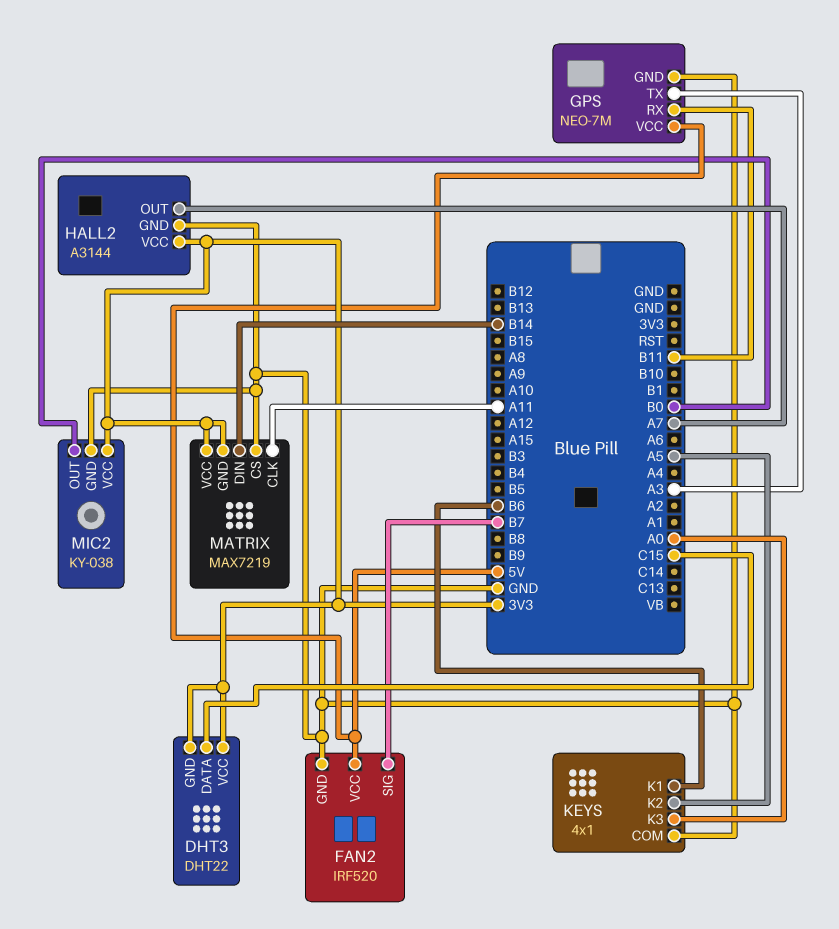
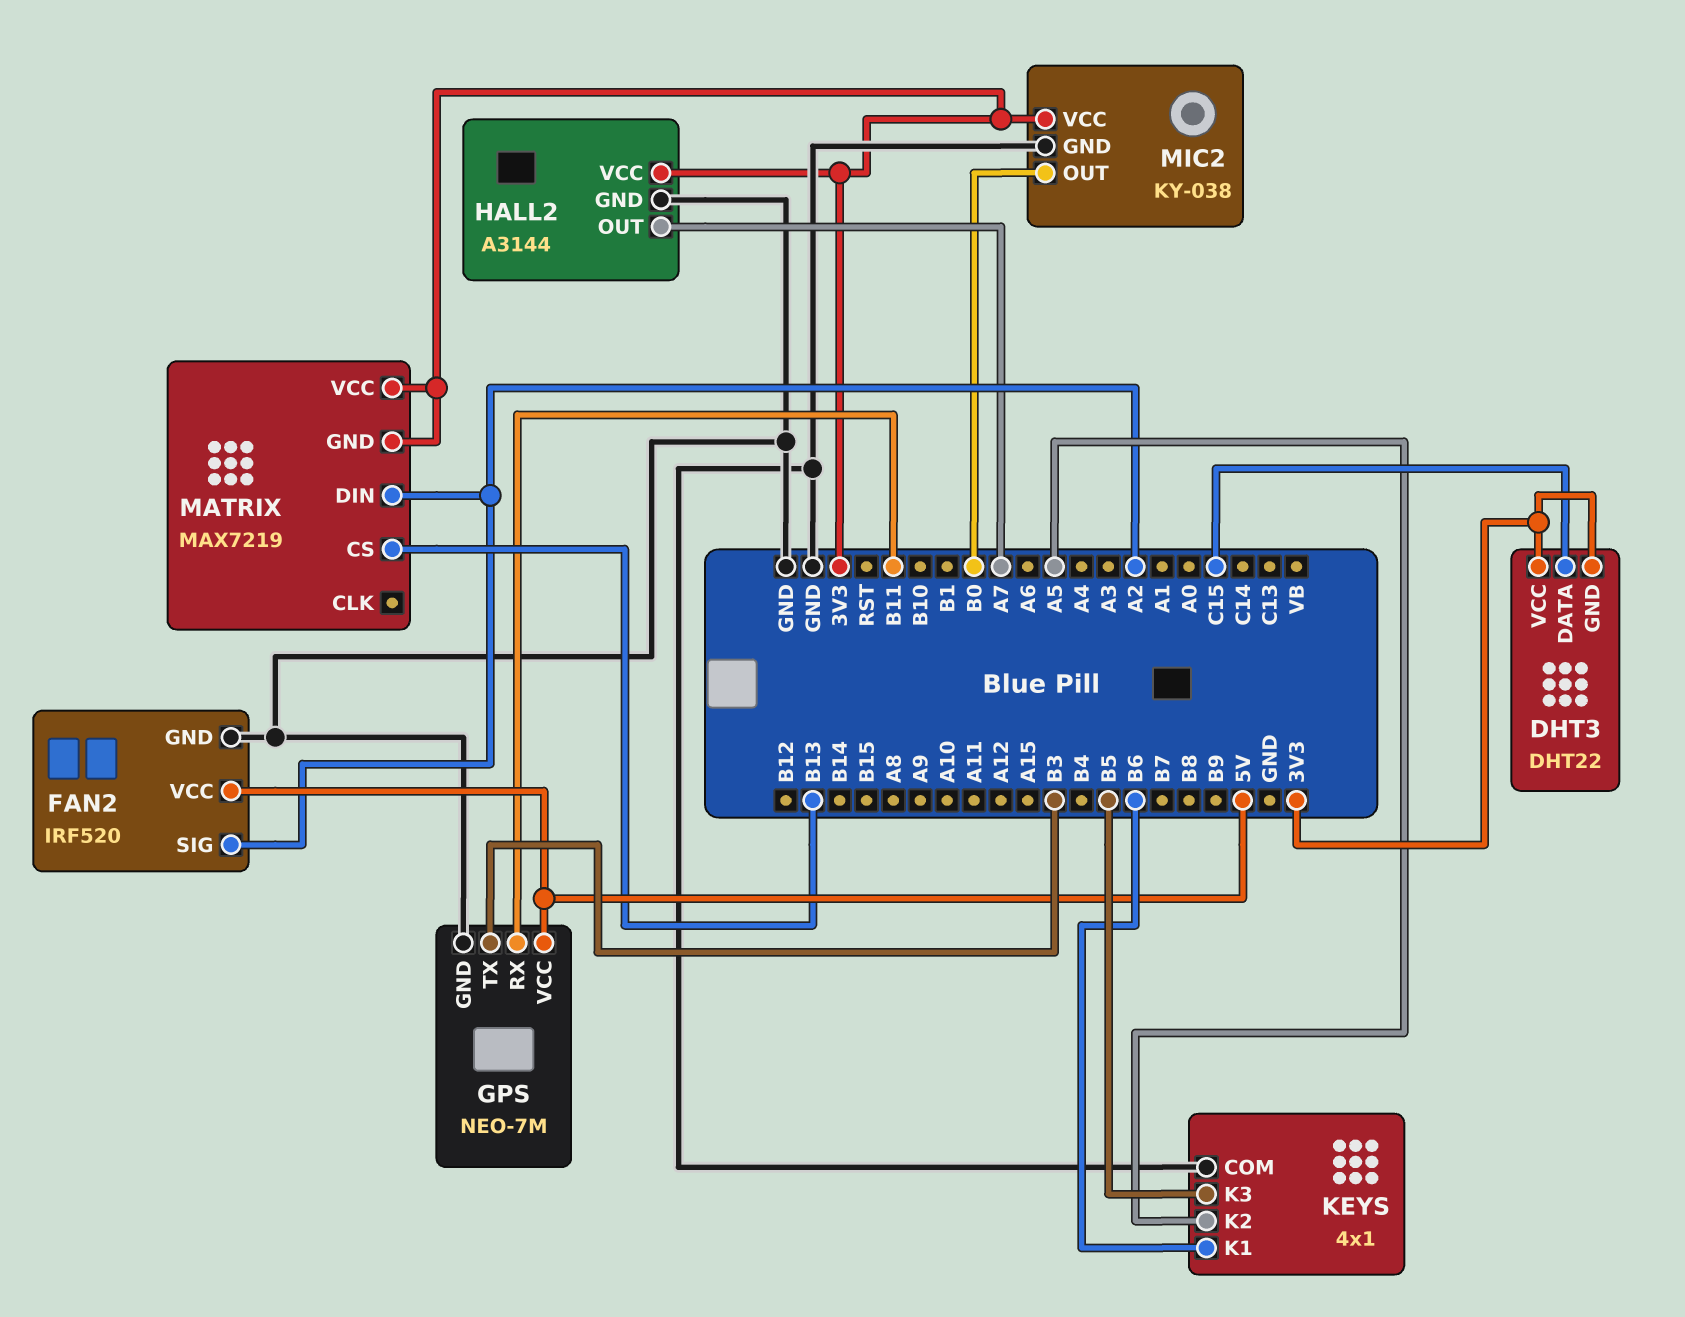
FAN2 pin SIG: B7 -> A2
GPS pin TX: A3 -> B3
KEYS pin K3: A0 -> B5
MATRIX pin CLK: A11 -> none
MATRIX pin CS: GND -> B13
MATRIX pin DIN: B14 -> A2

